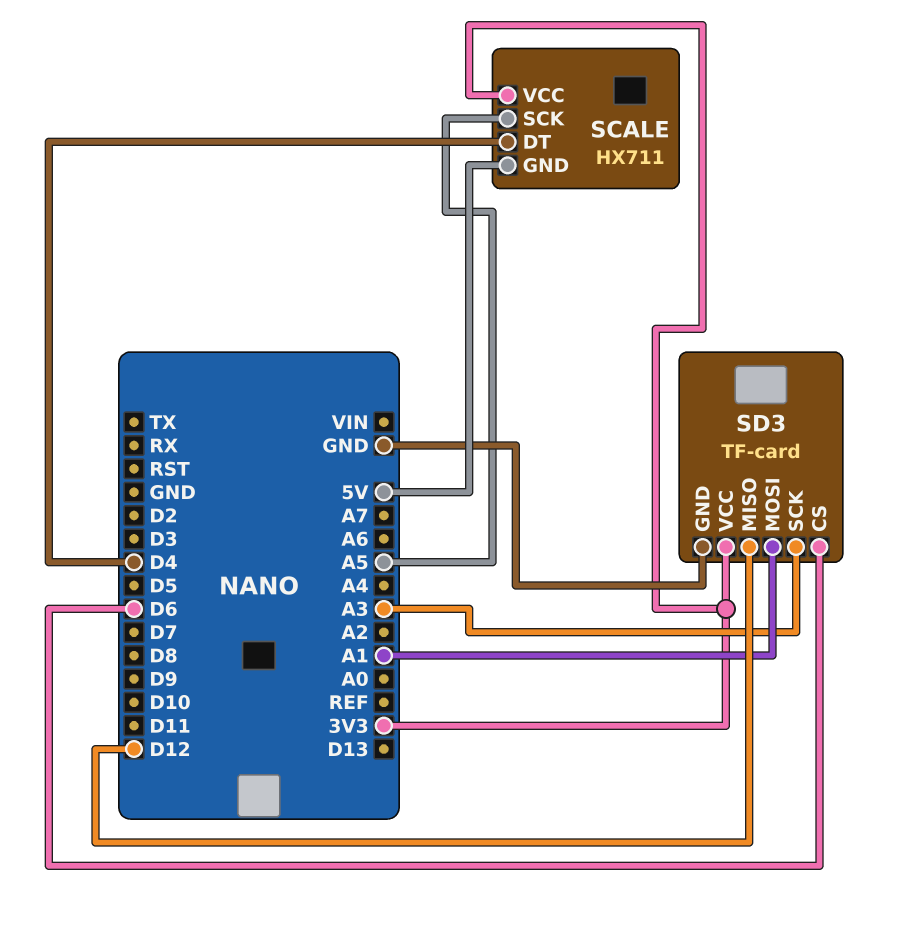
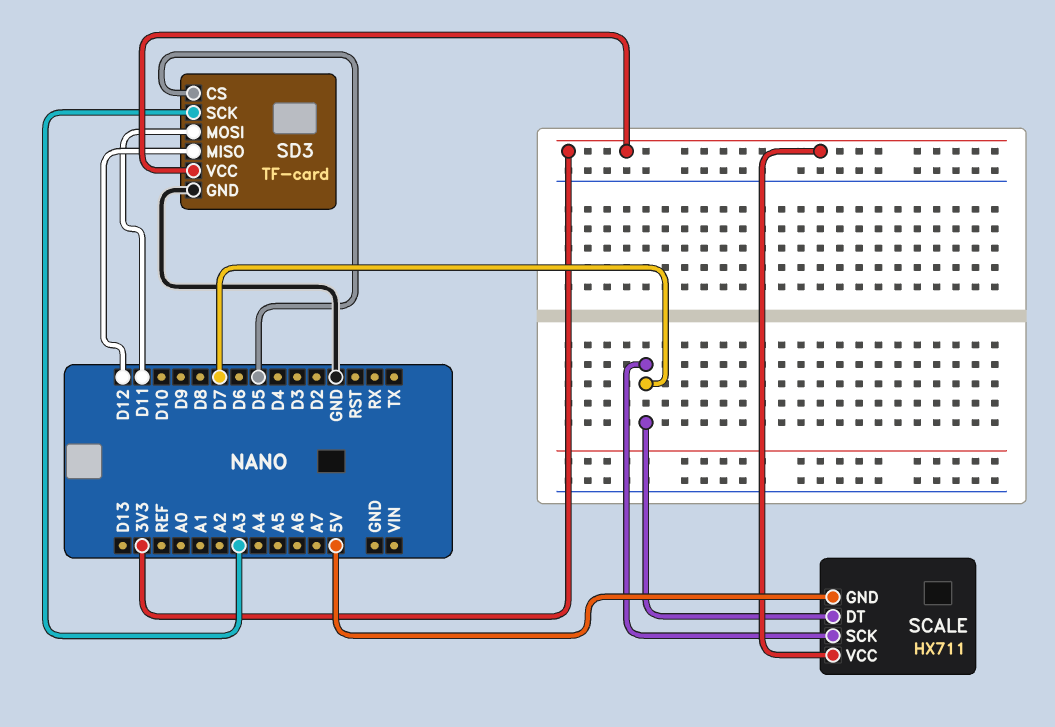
SCALE pin DT: D4 -> D7
SCALE pin SCK: A5 -> D7
SD3 pin CS: D6 -> D5
SD3 pin MOSI: A1 -> D11

